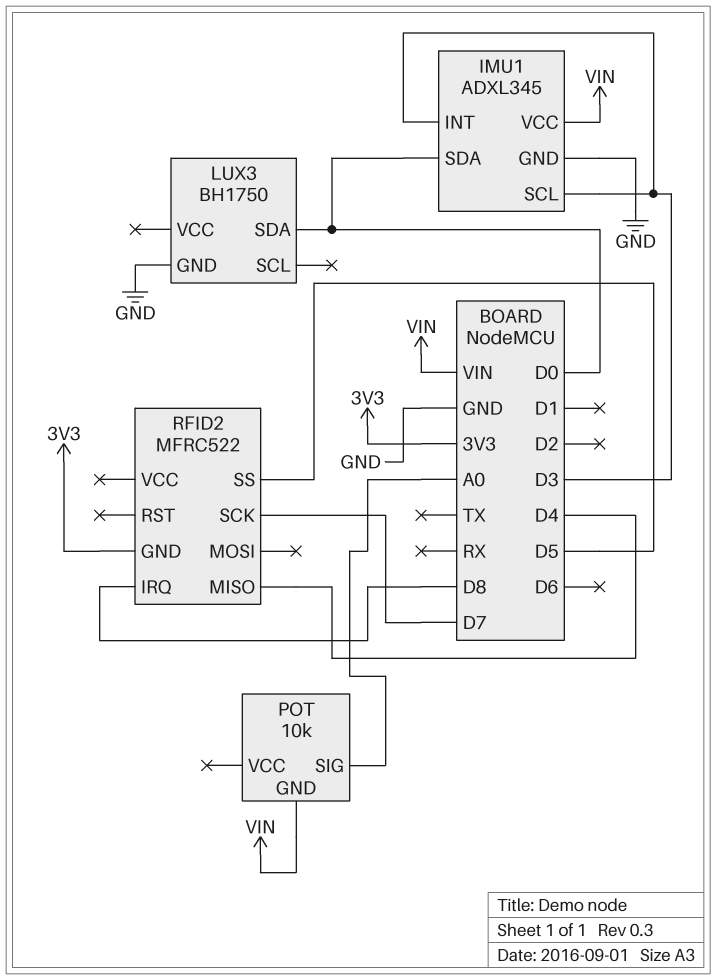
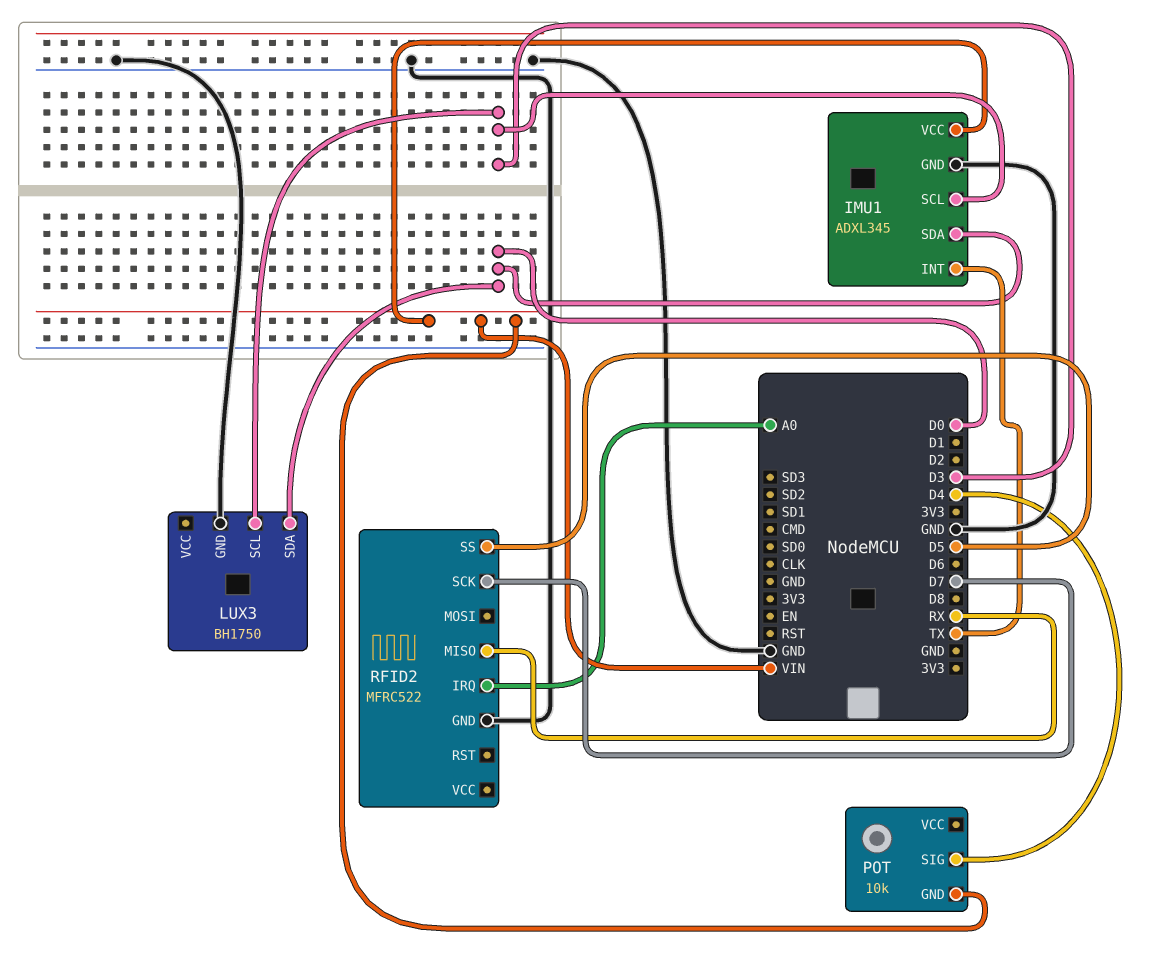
IMU1 pin INT: D3 -> TX
LUX3 pin SCL: none -> D3
POT pin SIG: A0 -> D4
RFID2 pin GND: 3V3 -> GND
RFID2 pin IRQ: D8 -> A0
RFID2 pin MISO: D4 -> RX

